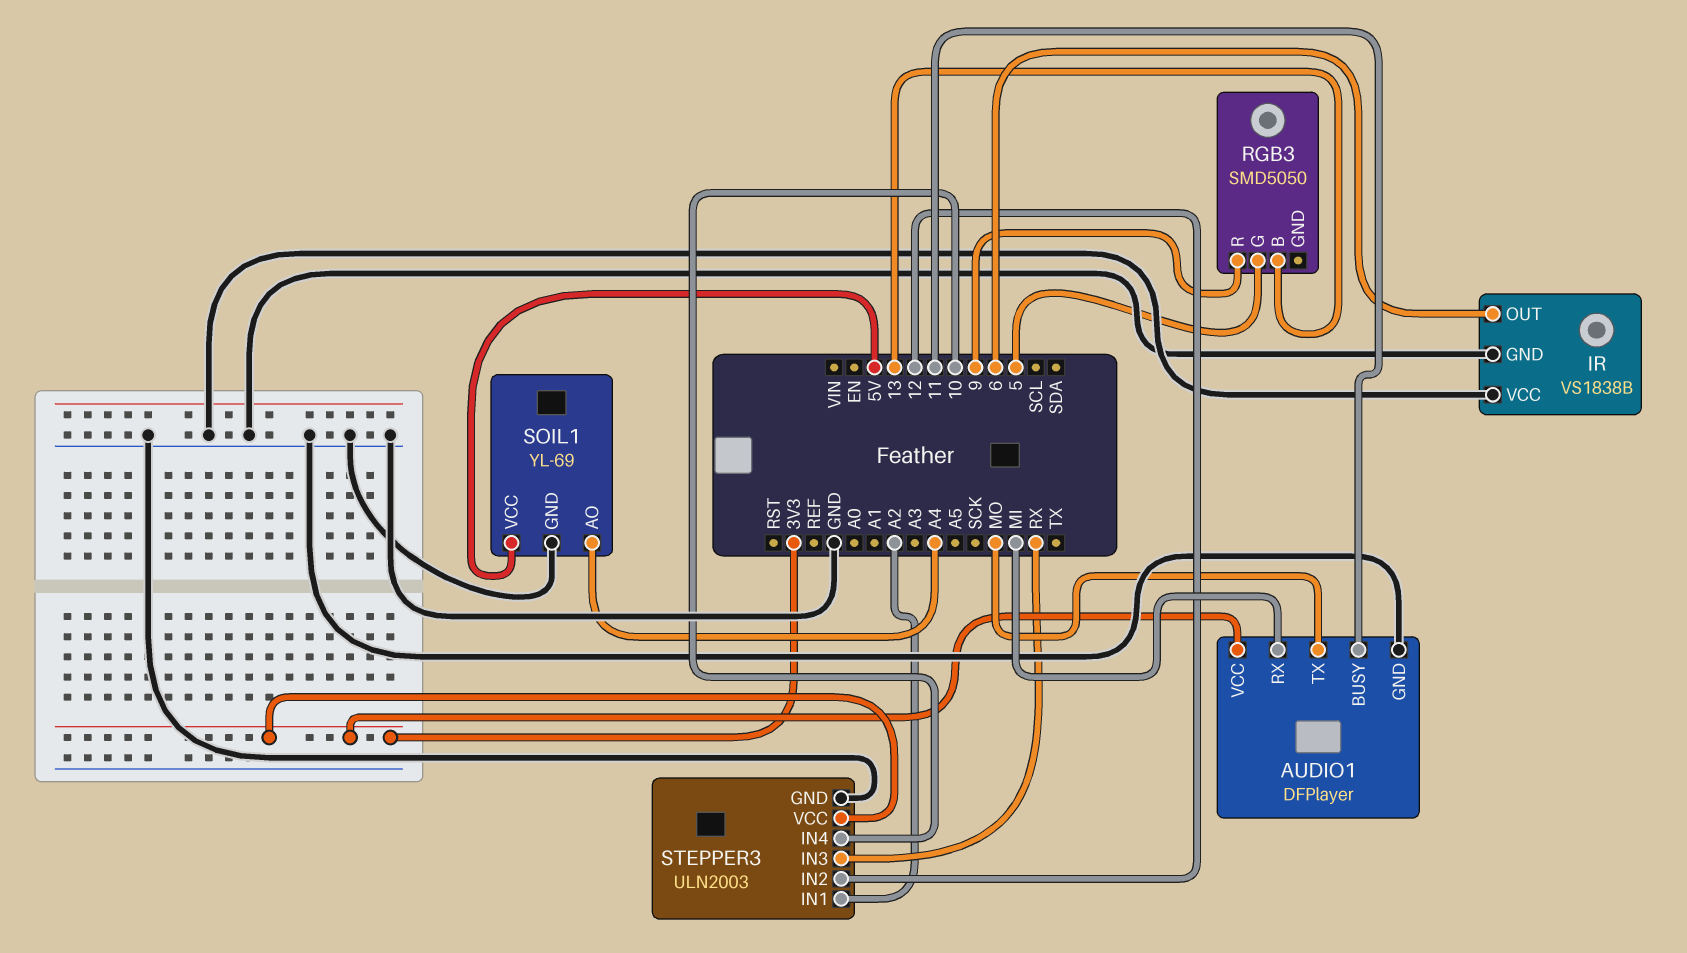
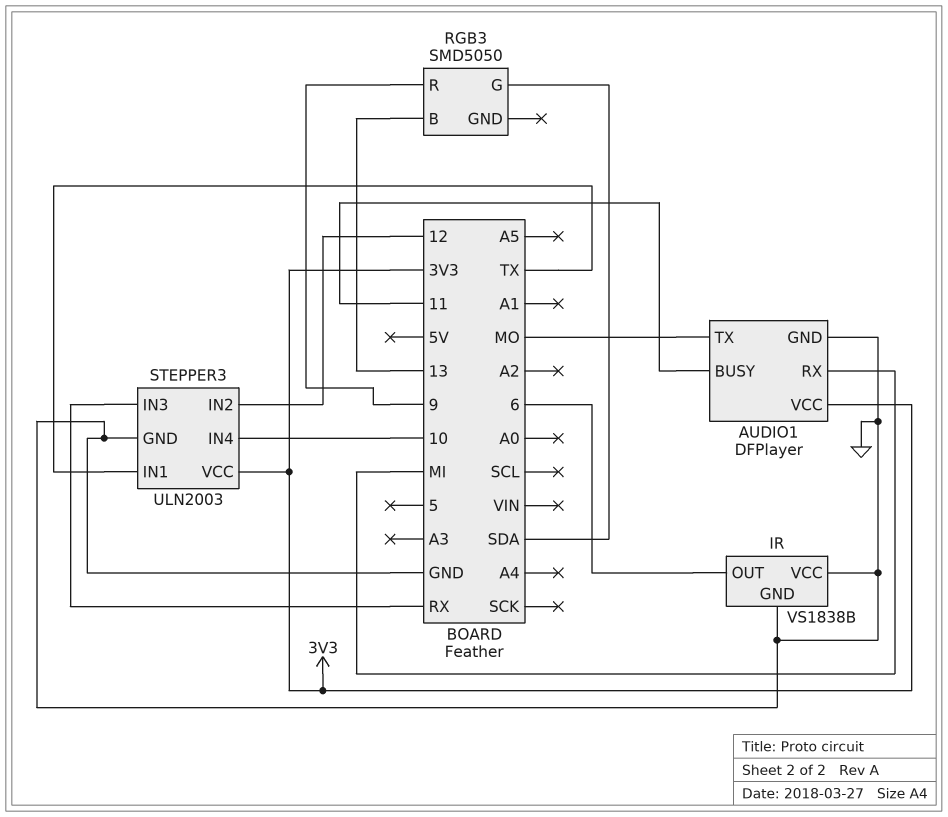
RGB3 pin G: 5 -> SDA
SOIL1: YL-69 -> none
SOIL1 pin AO: A4 -> none
SOIL1 pin GND: GND -> none
SOIL1 pin VCC: 5V -> none
STEPPER3 pin IN1: A2 -> TX

